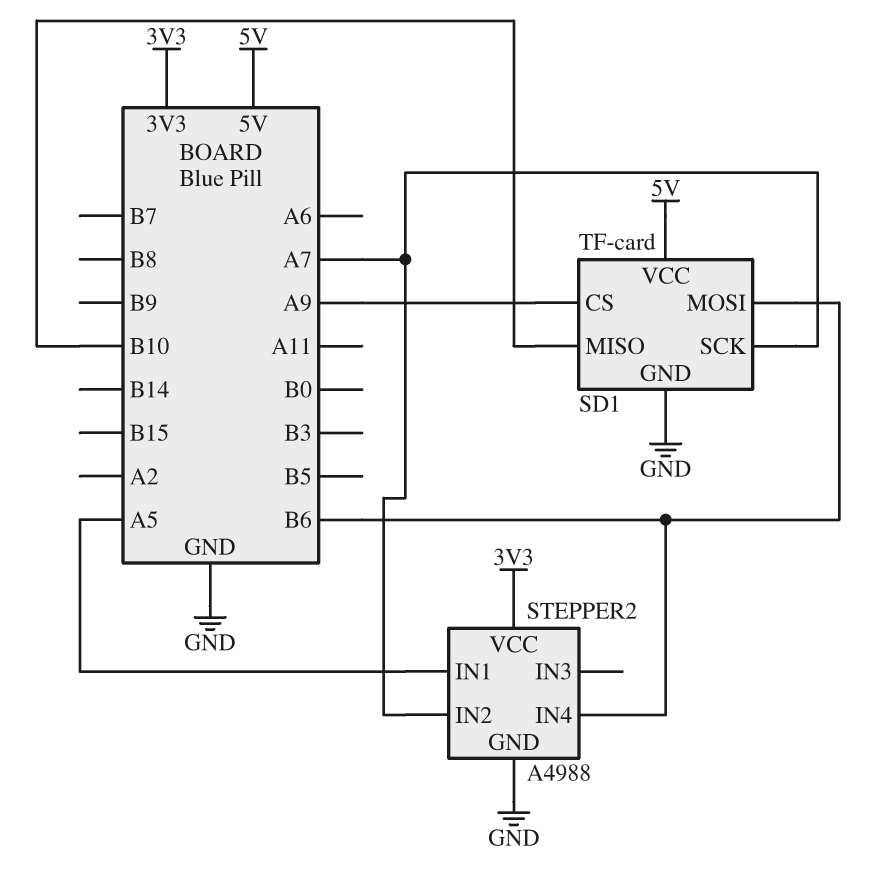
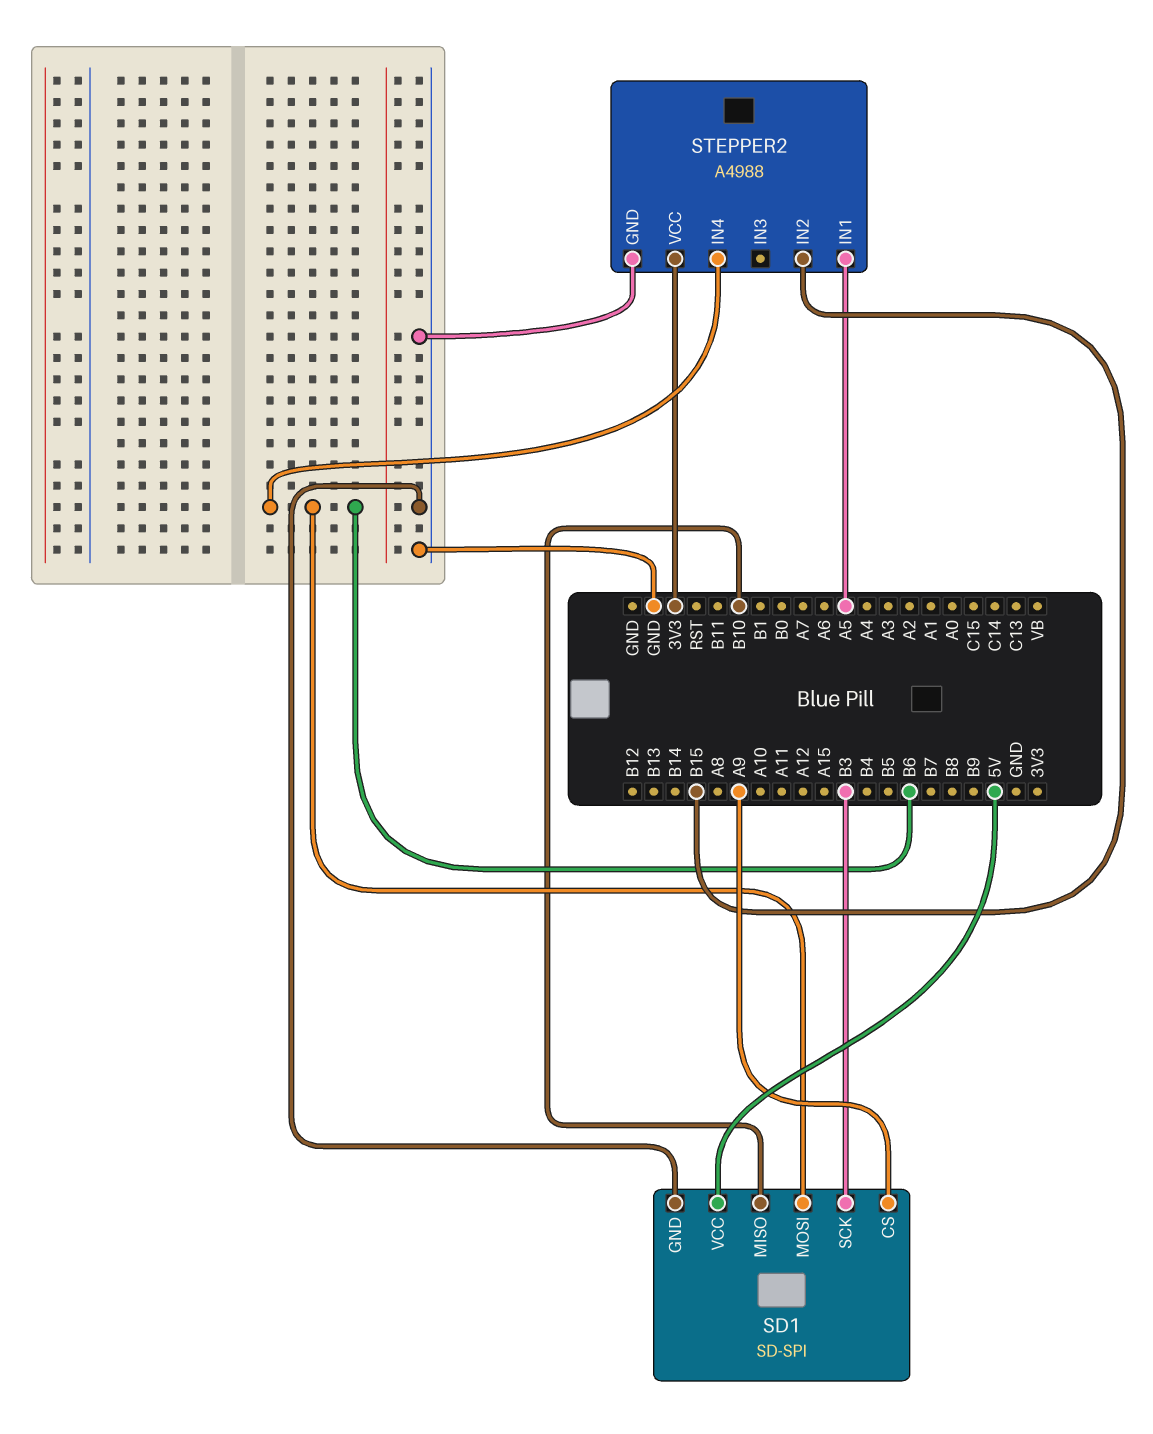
SD1: TF-card -> SD-SPI
SD1 pin SCK: A7 -> B3
STEPPER2 pin IN2: A7 -> B15

